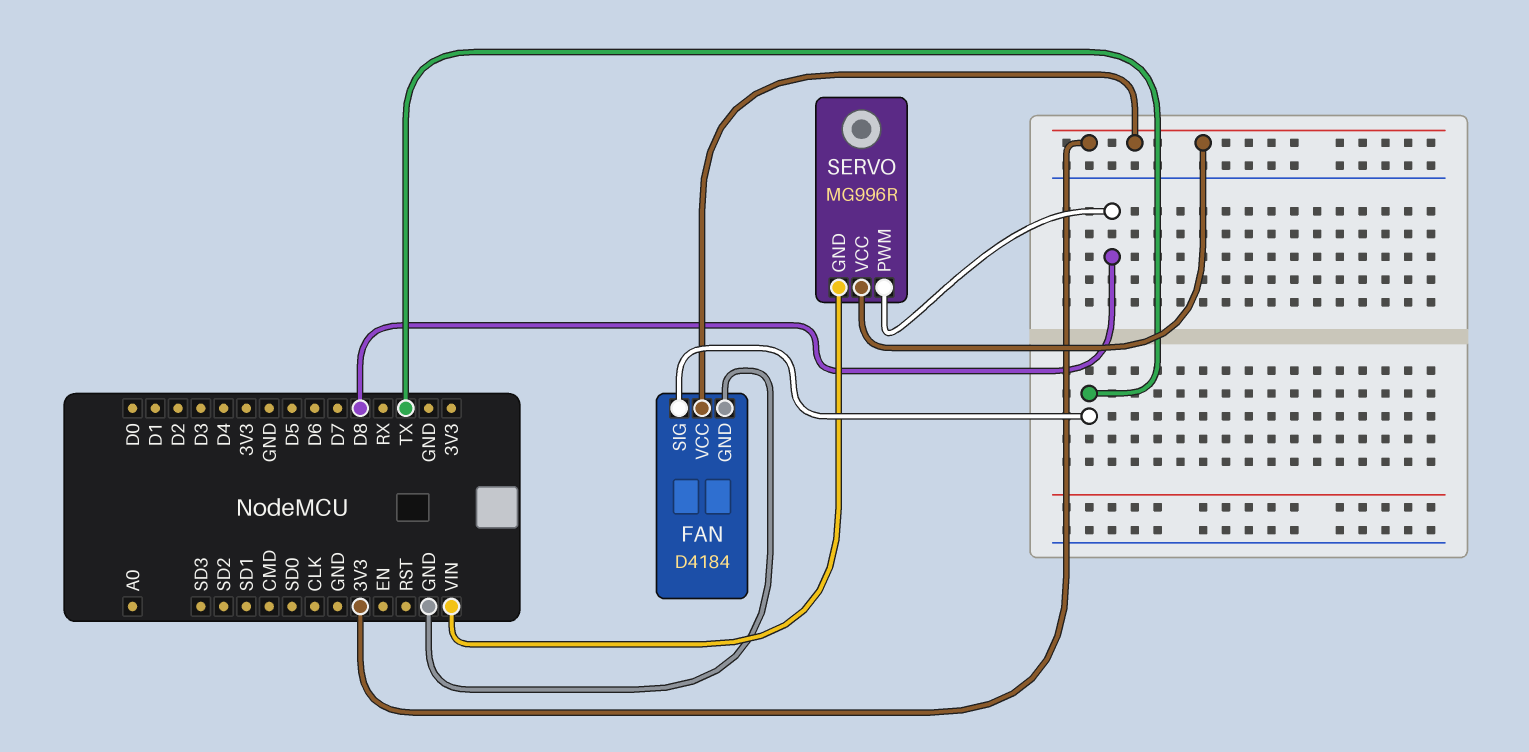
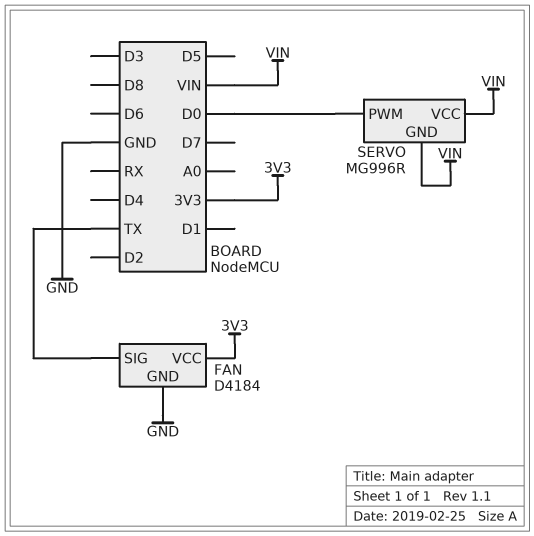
SERVO pin PWM: D8 -> D0
SERVO pin VCC: 3V3 -> VIN

